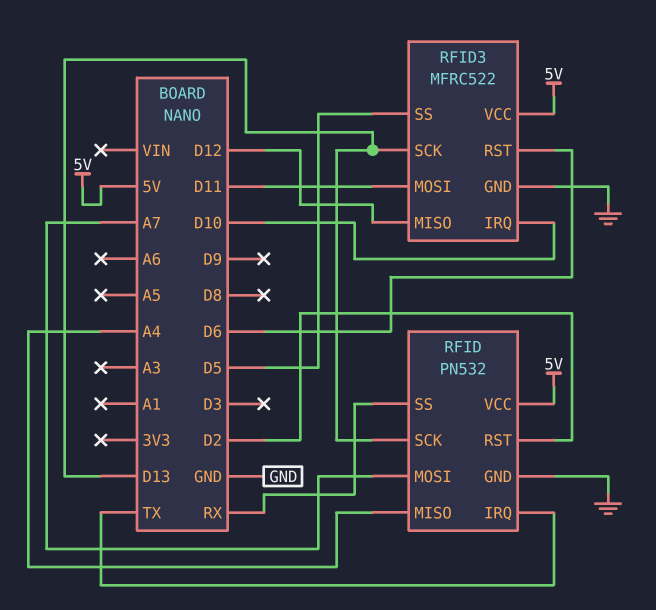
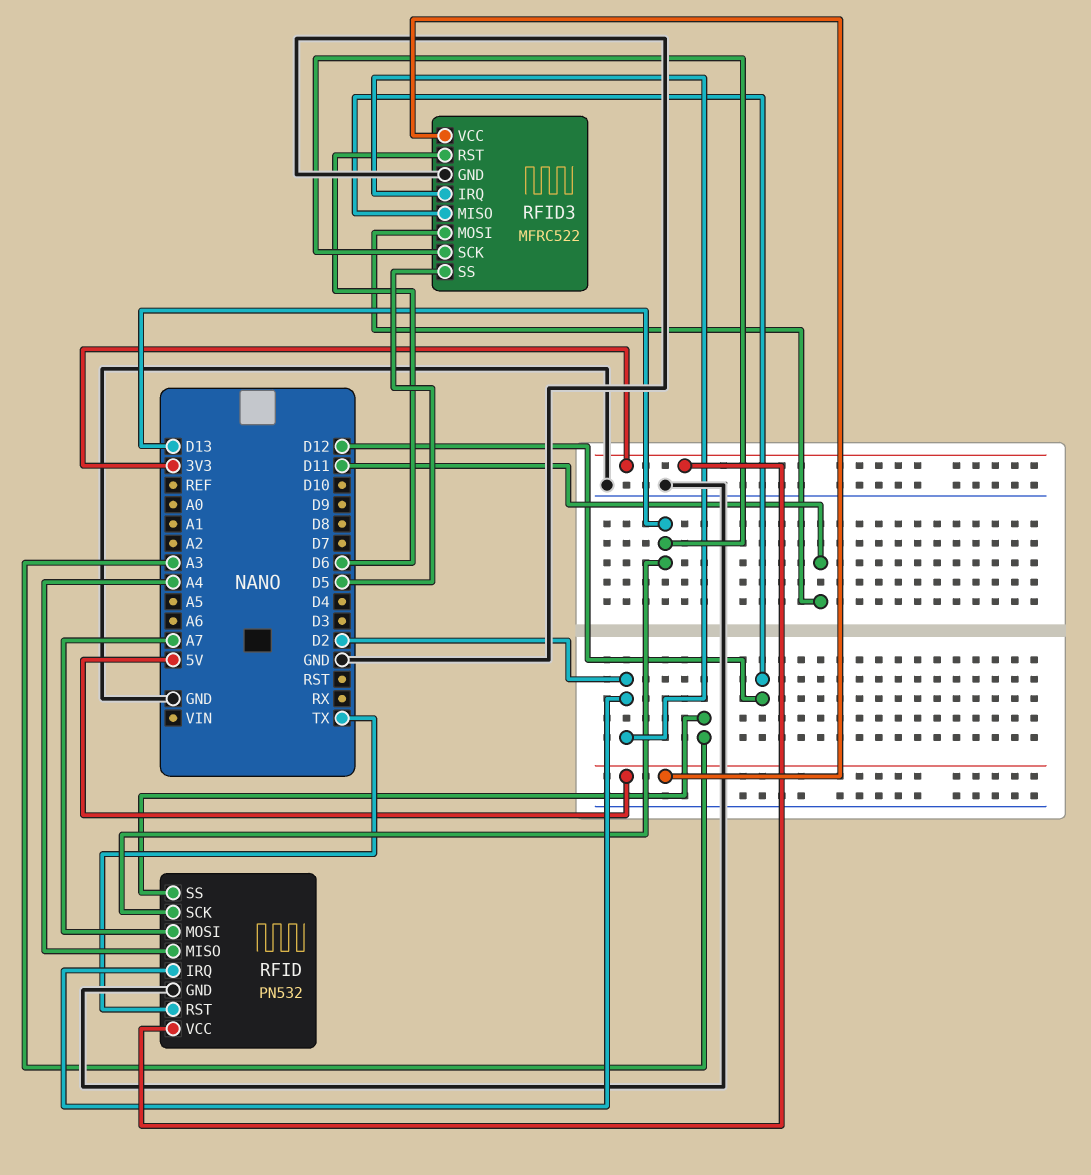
RFID pin IRQ: TX -> D2
RFID pin RST: D2 -> TX
RFID pin SS: RX -> A3
RFID pin VCC: 5V -> 3V3
RFID3 pin IRQ: D10 -> D2

